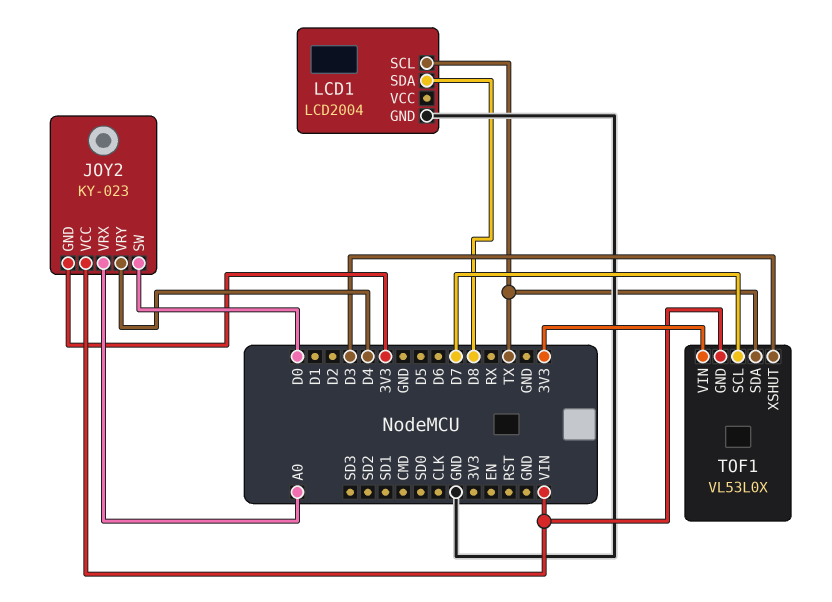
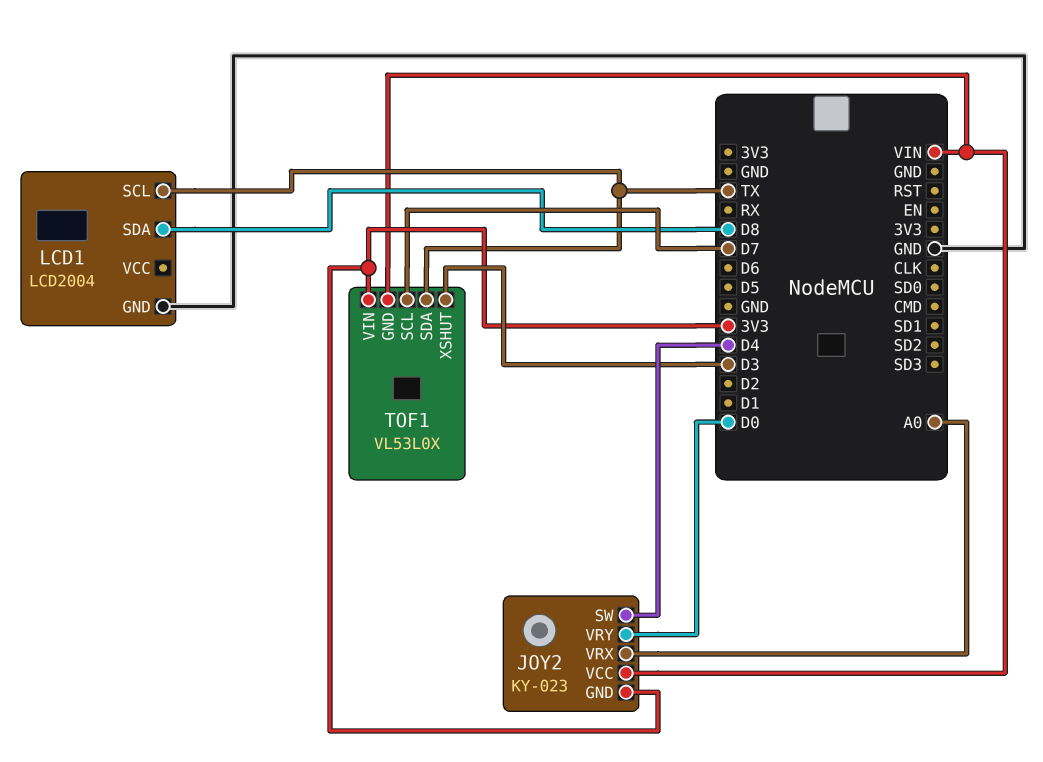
JOY2 pin SW: D0 -> D4
JOY2 pin VRY: D4 -> D0

